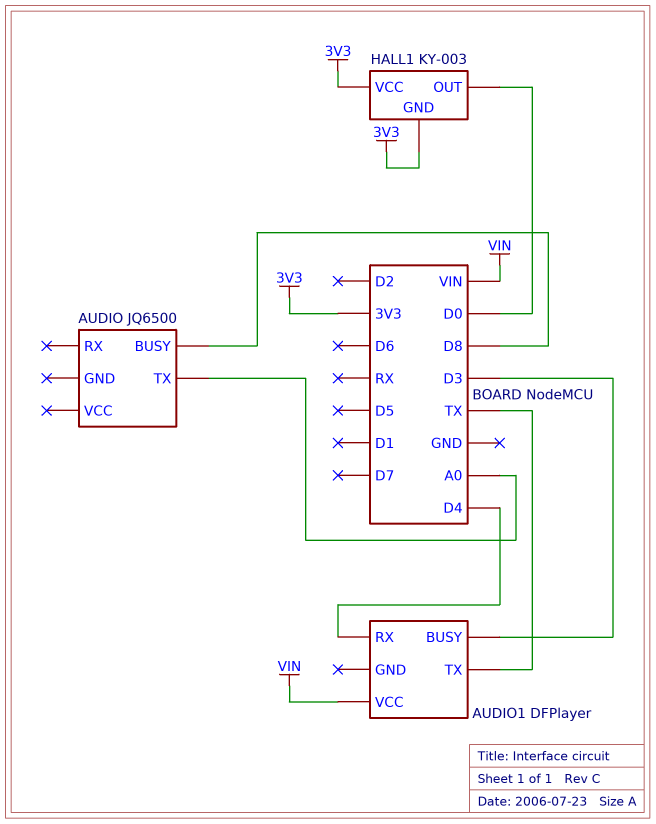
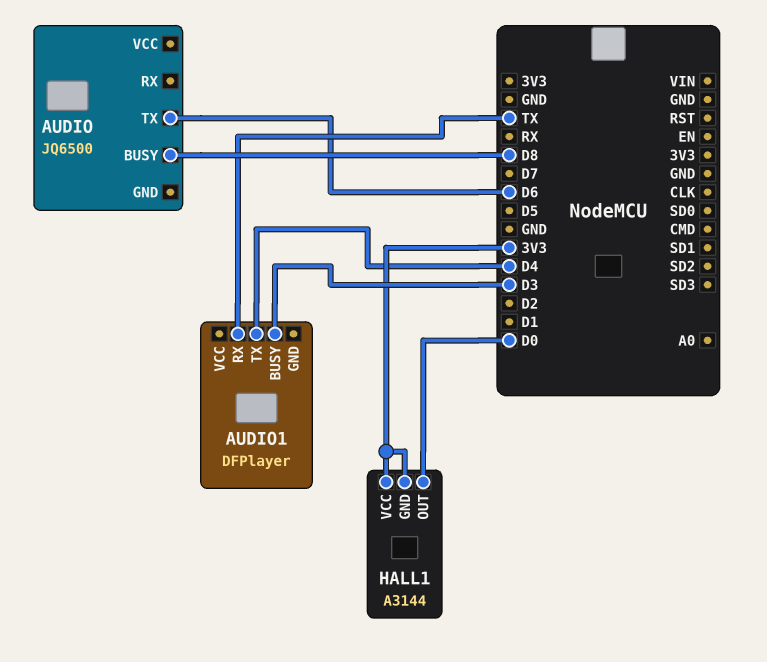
AUDIO pin TX: A0 -> D6
AUDIO1 pin RX: D4 -> TX
AUDIO1 pin TX: TX -> D4
AUDIO1 pin VCC: VIN -> none
HALL1: KY-003 -> A3144

